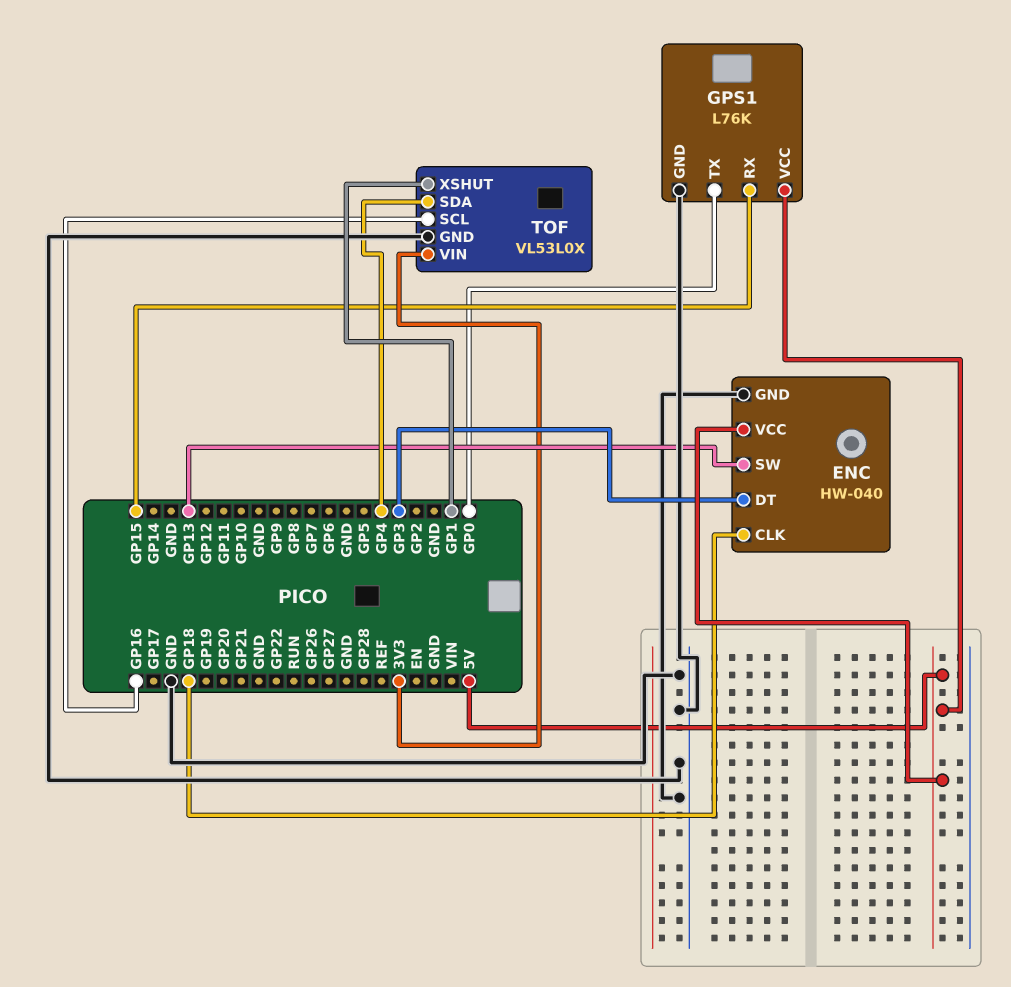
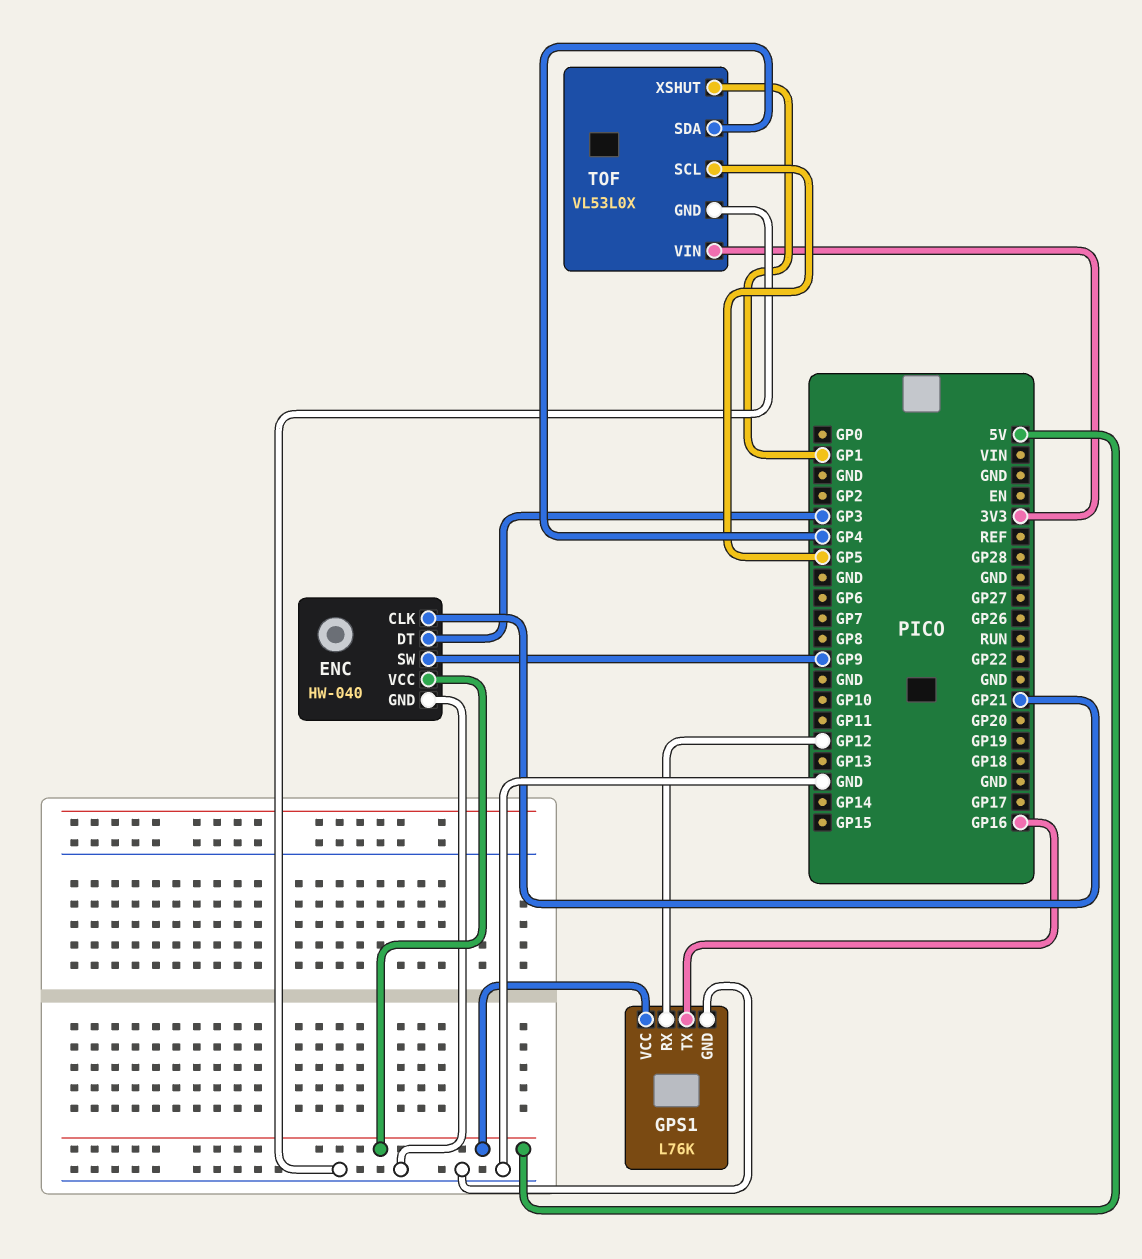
ENC pin CLK: GP18 -> GP21
ENC pin SW: GP13 -> GP9
GPS1 pin RX: GP15 -> GP12
GPS1 pin TX: GP0 -> GP16
TOF pin SCL: GP16 -> GP5

